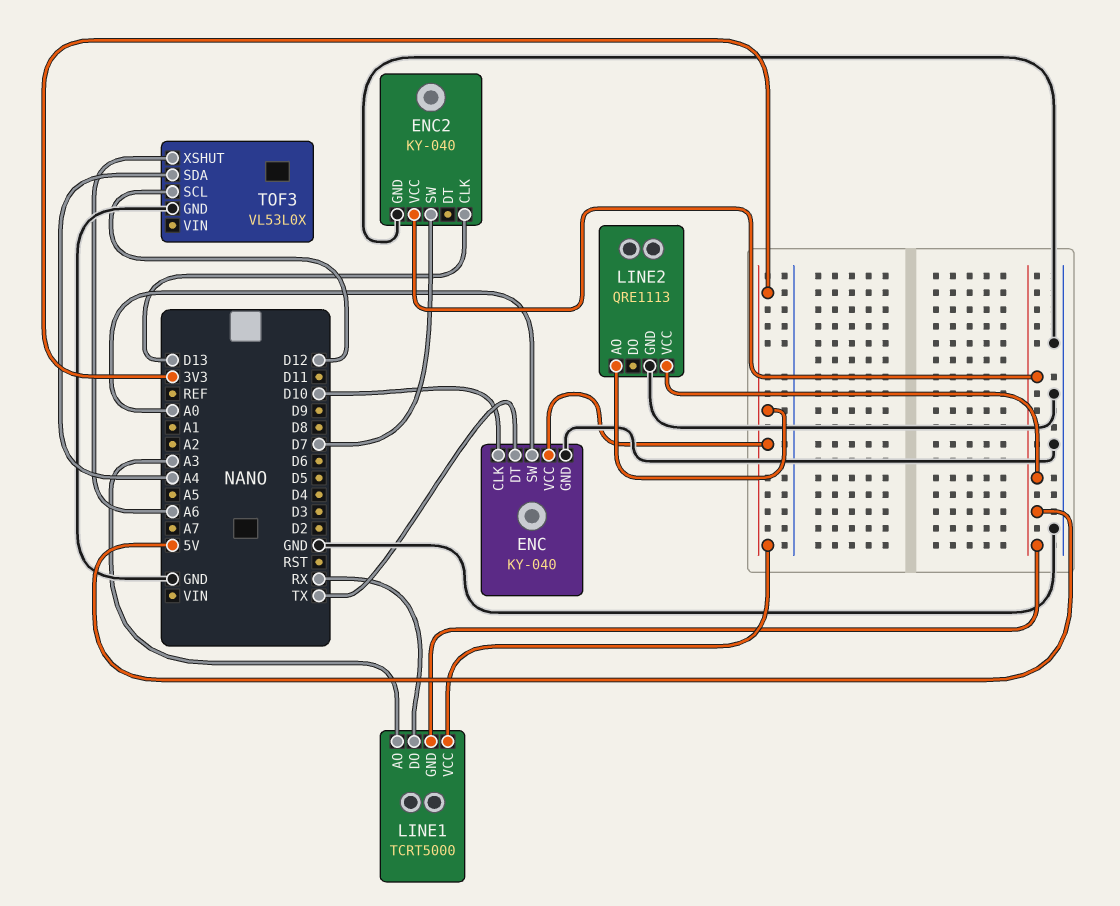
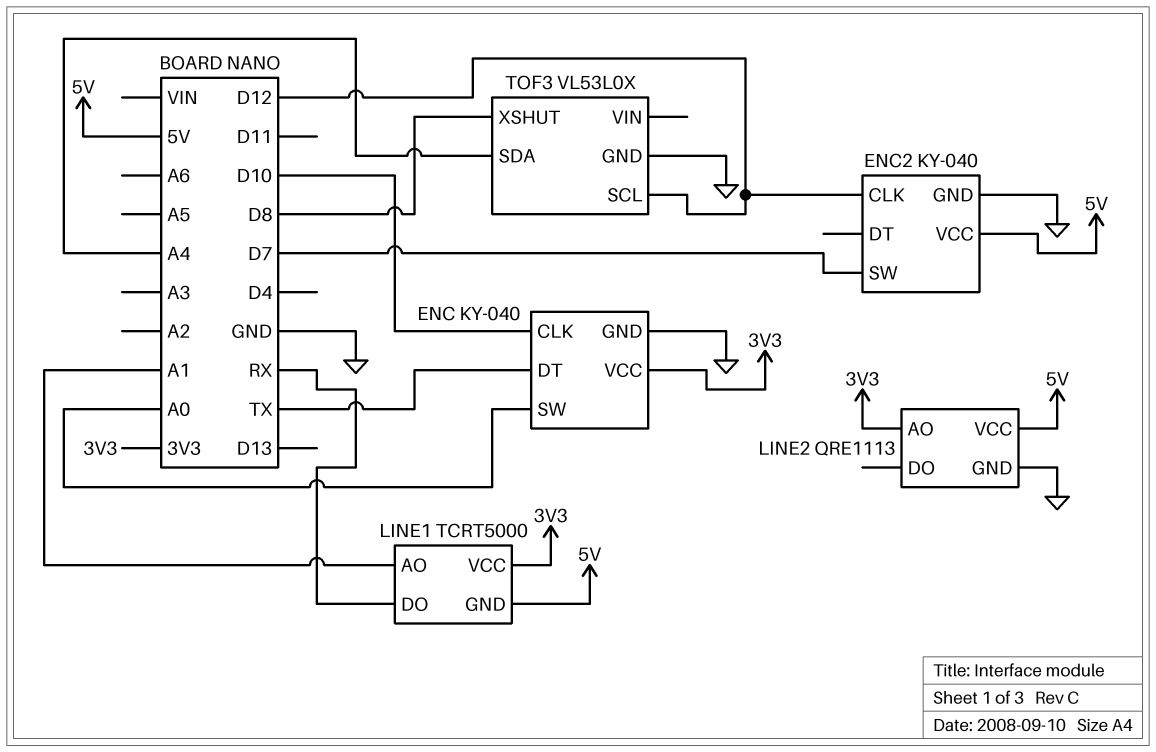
ENC2 pin CLK: D13 -> D12
LINE1 pin AO: A3 -> A1
TOF3 pin XSHUT: A6 -> D8

